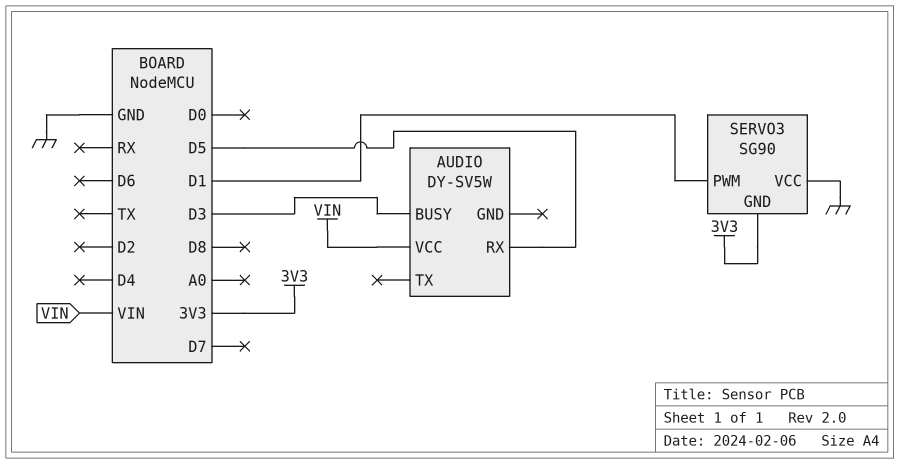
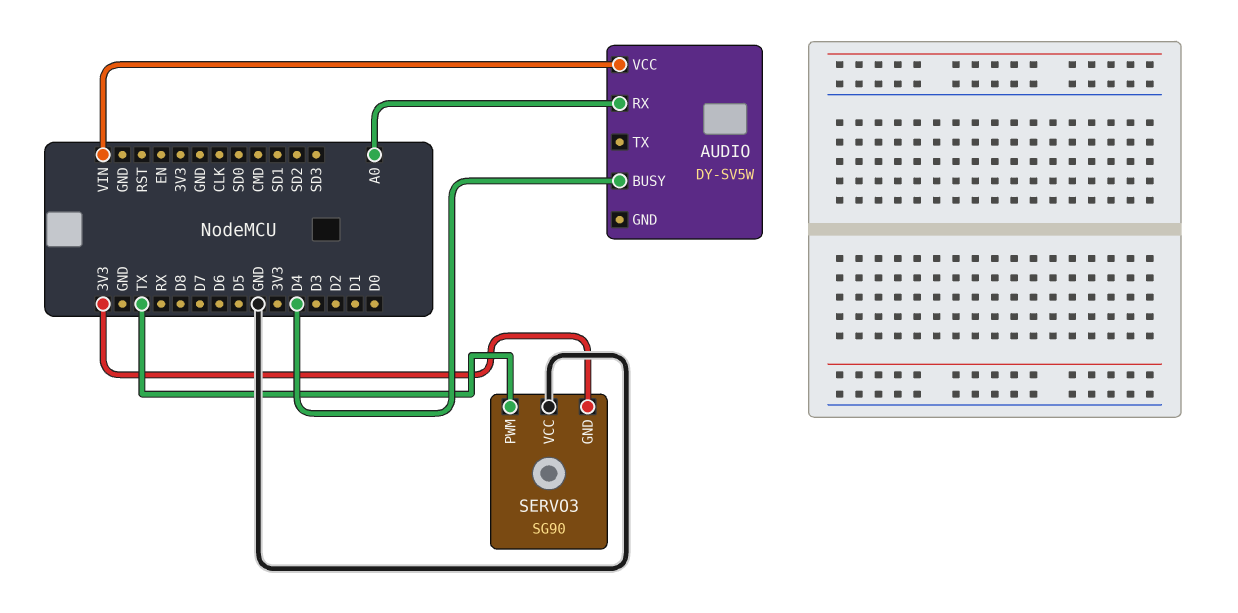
AUDIO pin BUSY: D3 -> D4
AUDIO pin RX: D5 -> A0
SERVO3 pin PWM: D1 -> TX

